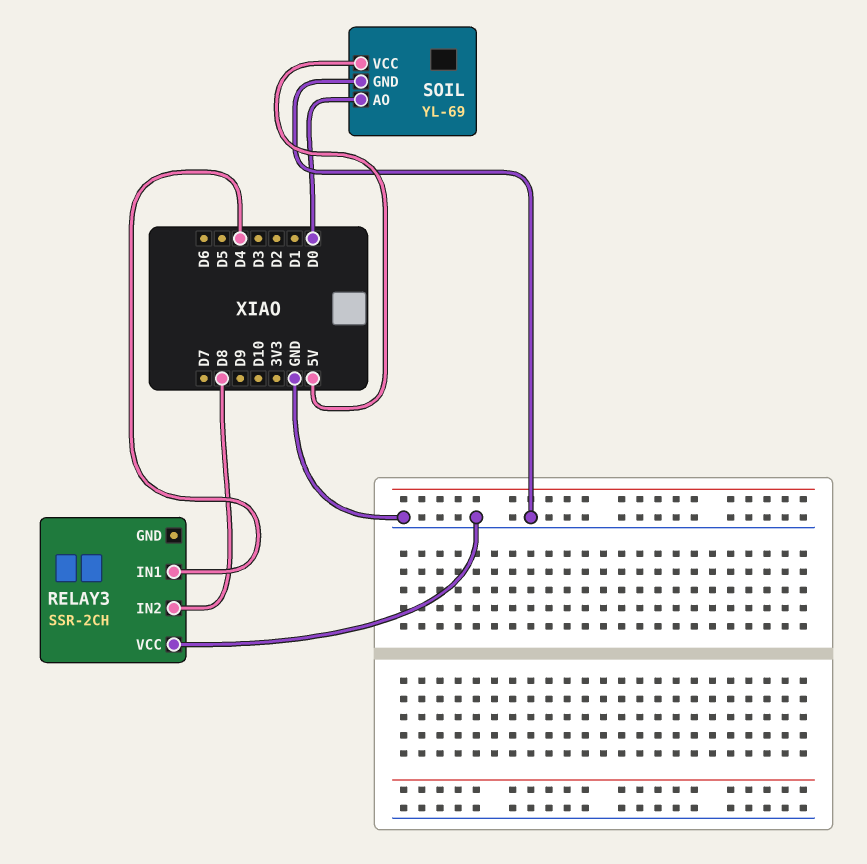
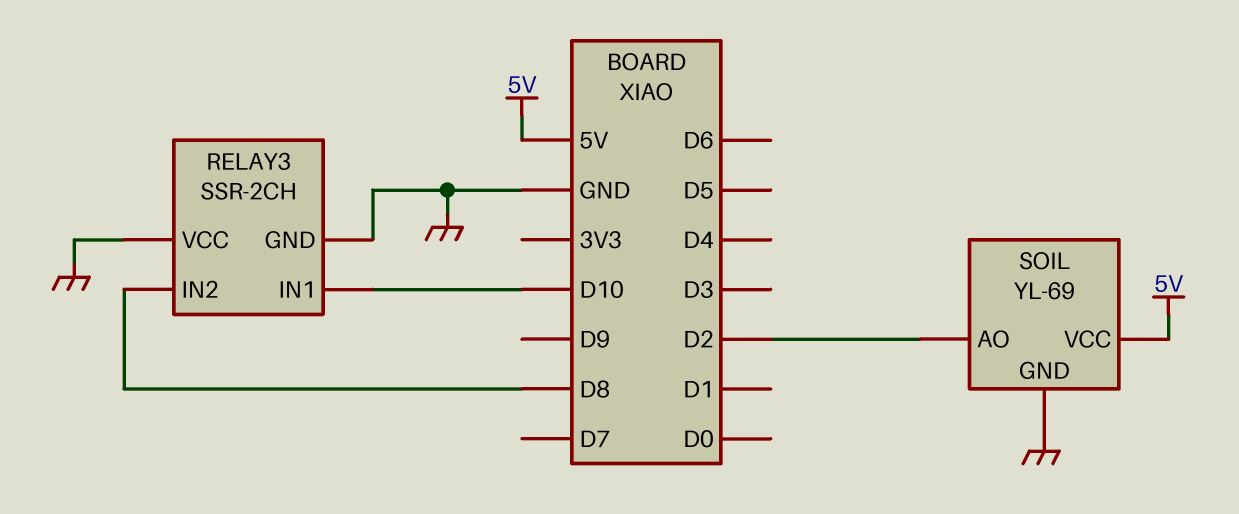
RELAY3 pin GND: none -> GND
RELAY3 pin IN1: D4 -> D10
SOIL pin AO: D0 -> D2

